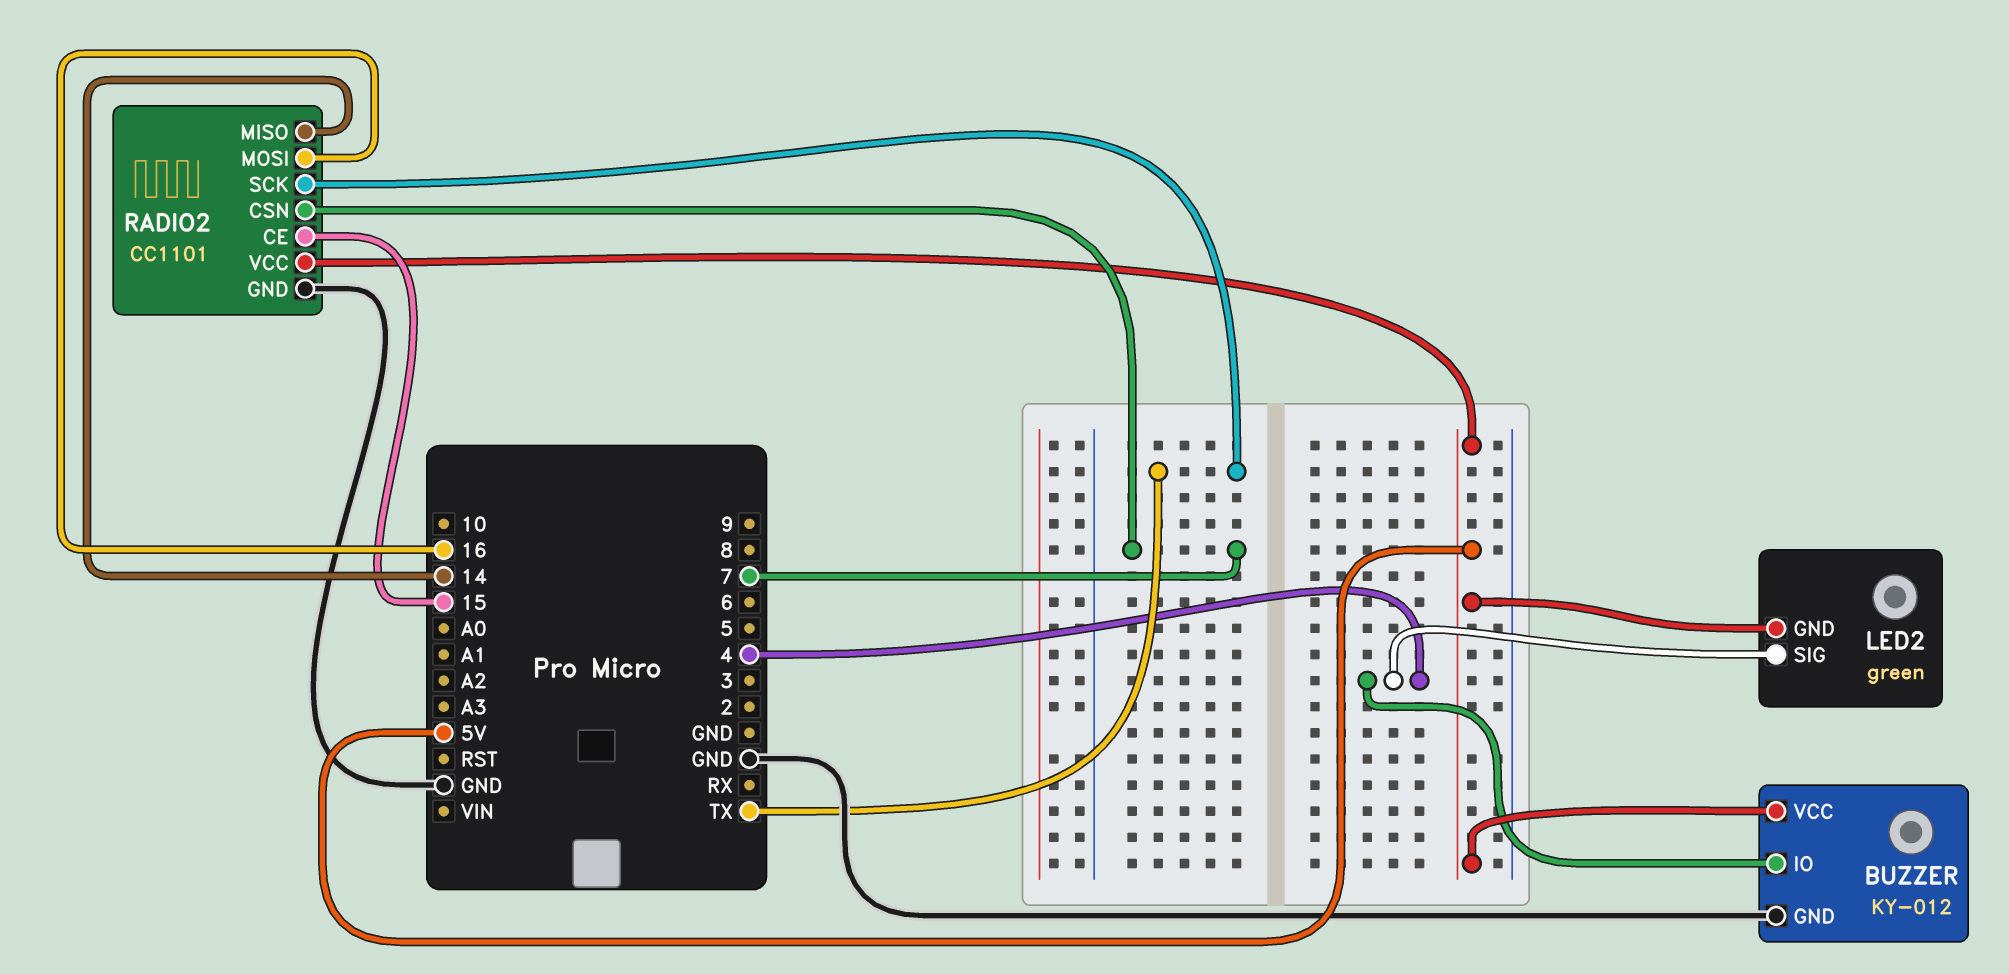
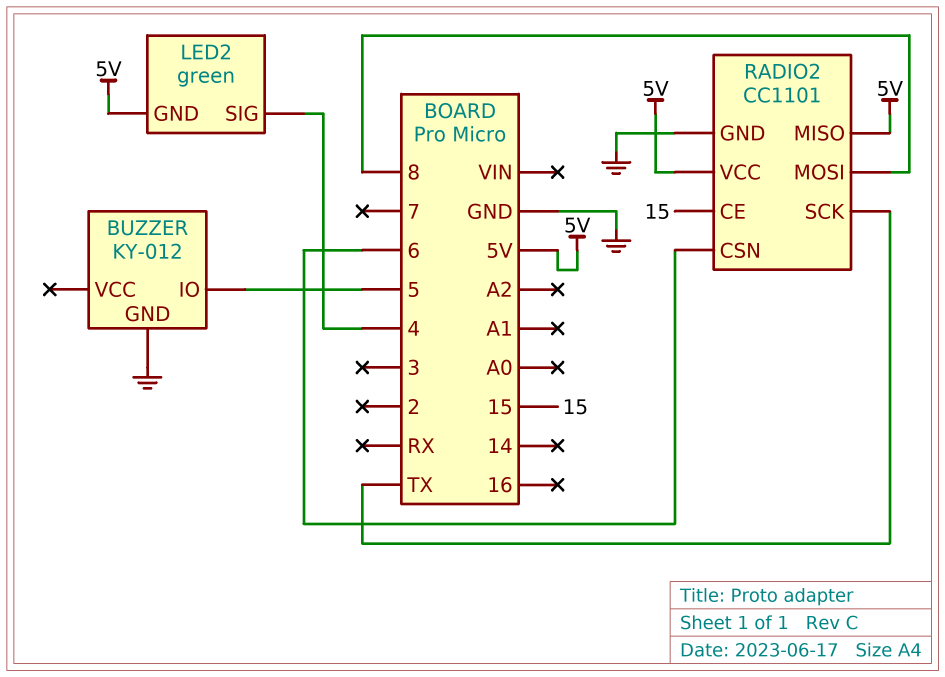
BUZZER pin IO: 4 -> 5
BUZZER pin VCC: 5V -> none
RADIO2 pin CSN: 7 -> 6
RADIO2 pin MISO: 14 -> 5V
RADIO2 pin MOSI: 16 -> 8

